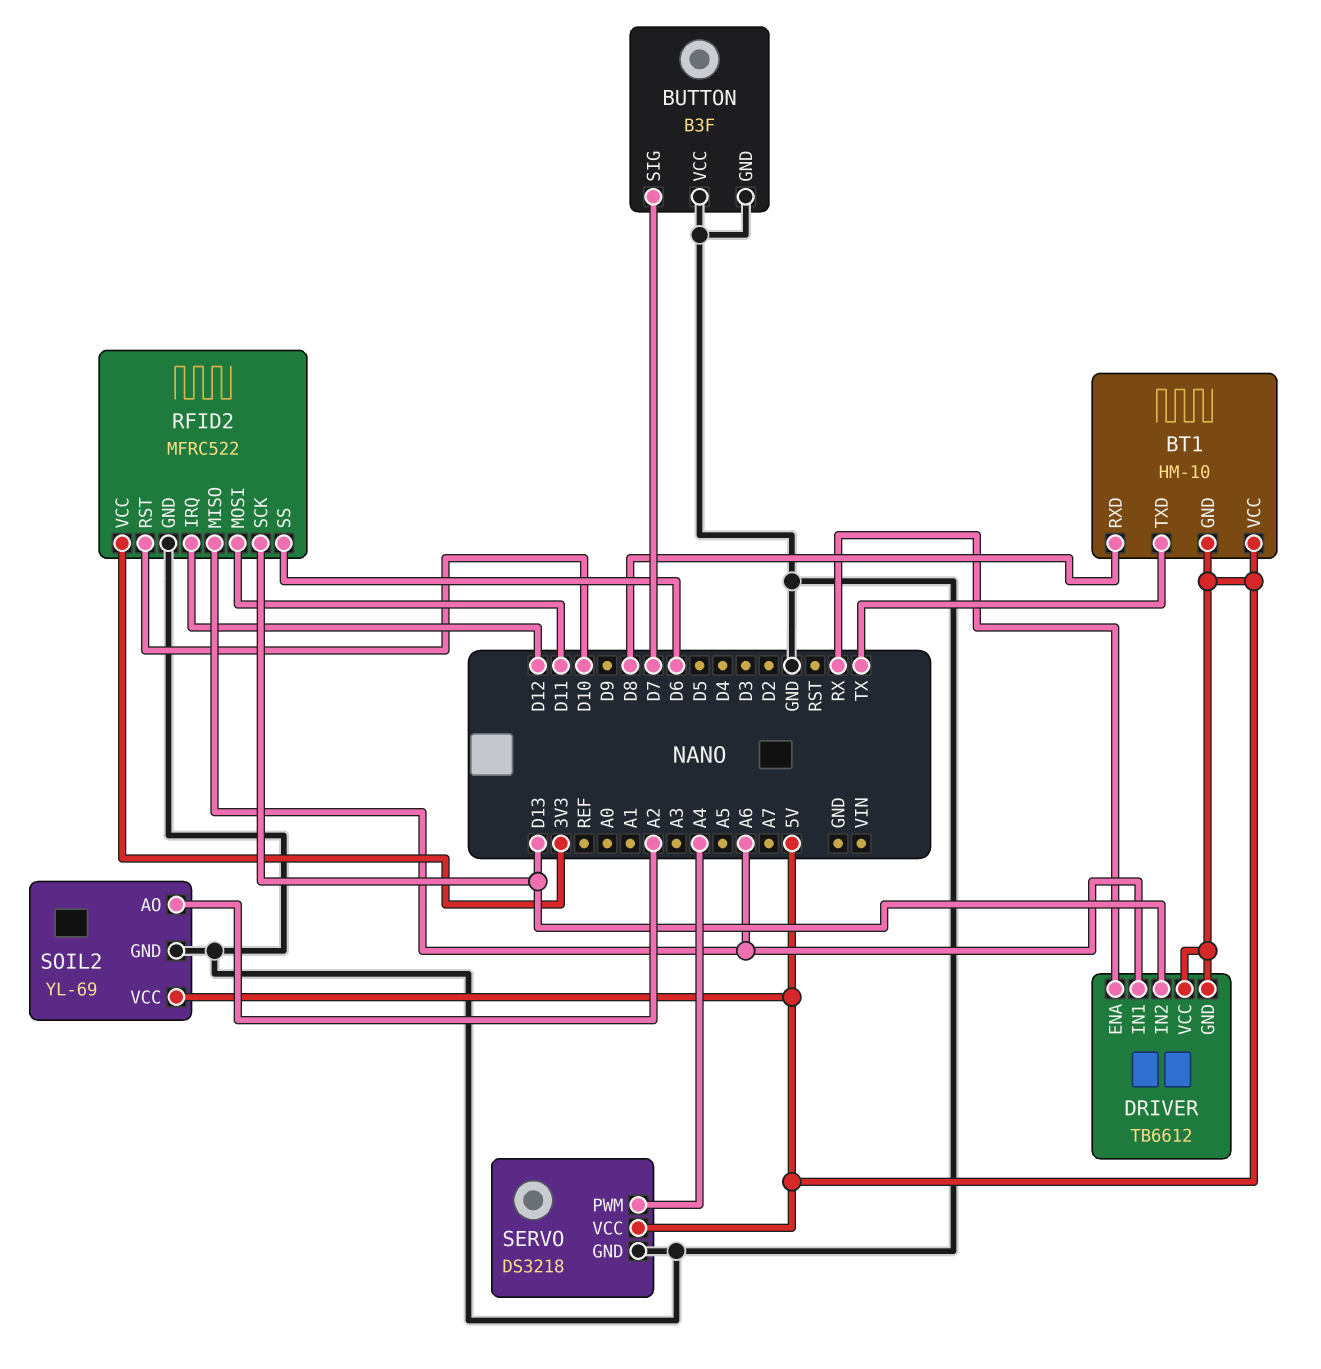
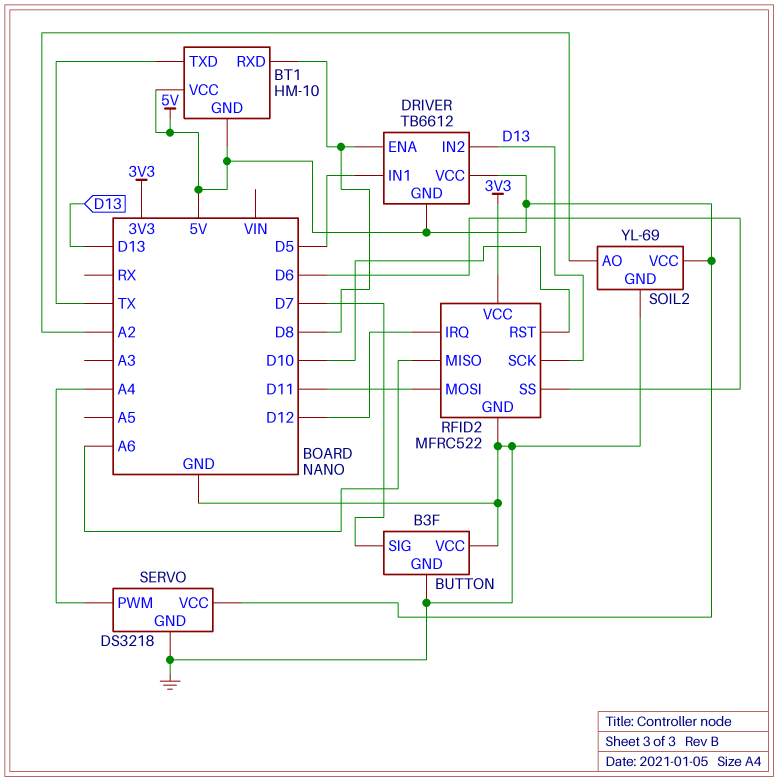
DRIVER pin ENA: RX -> D8
DRIVER pin IN1: A6 -> D5

